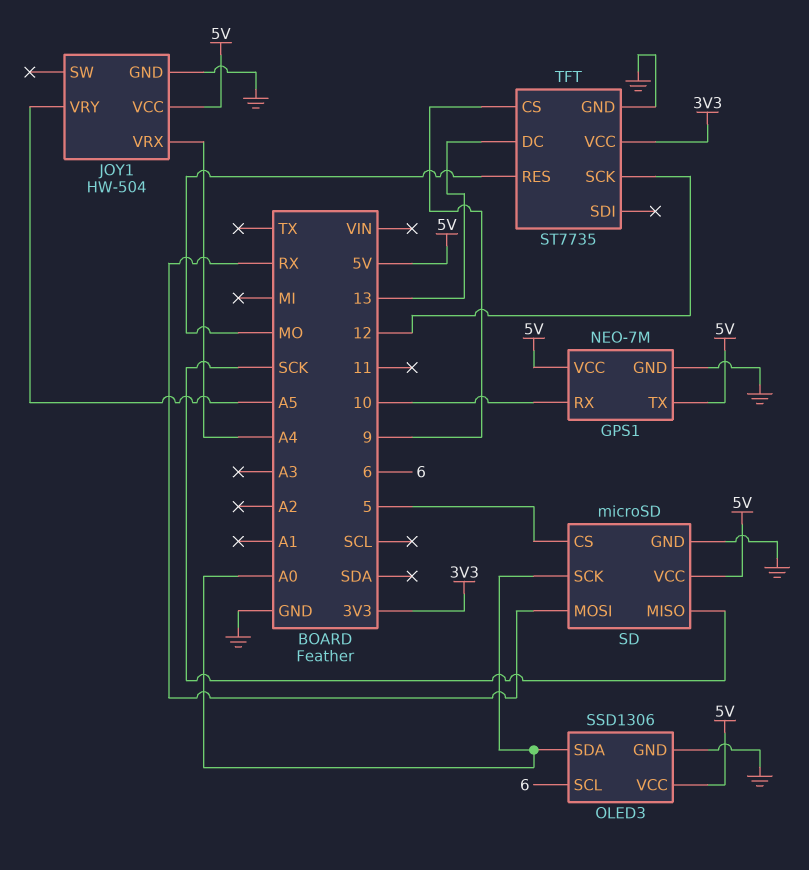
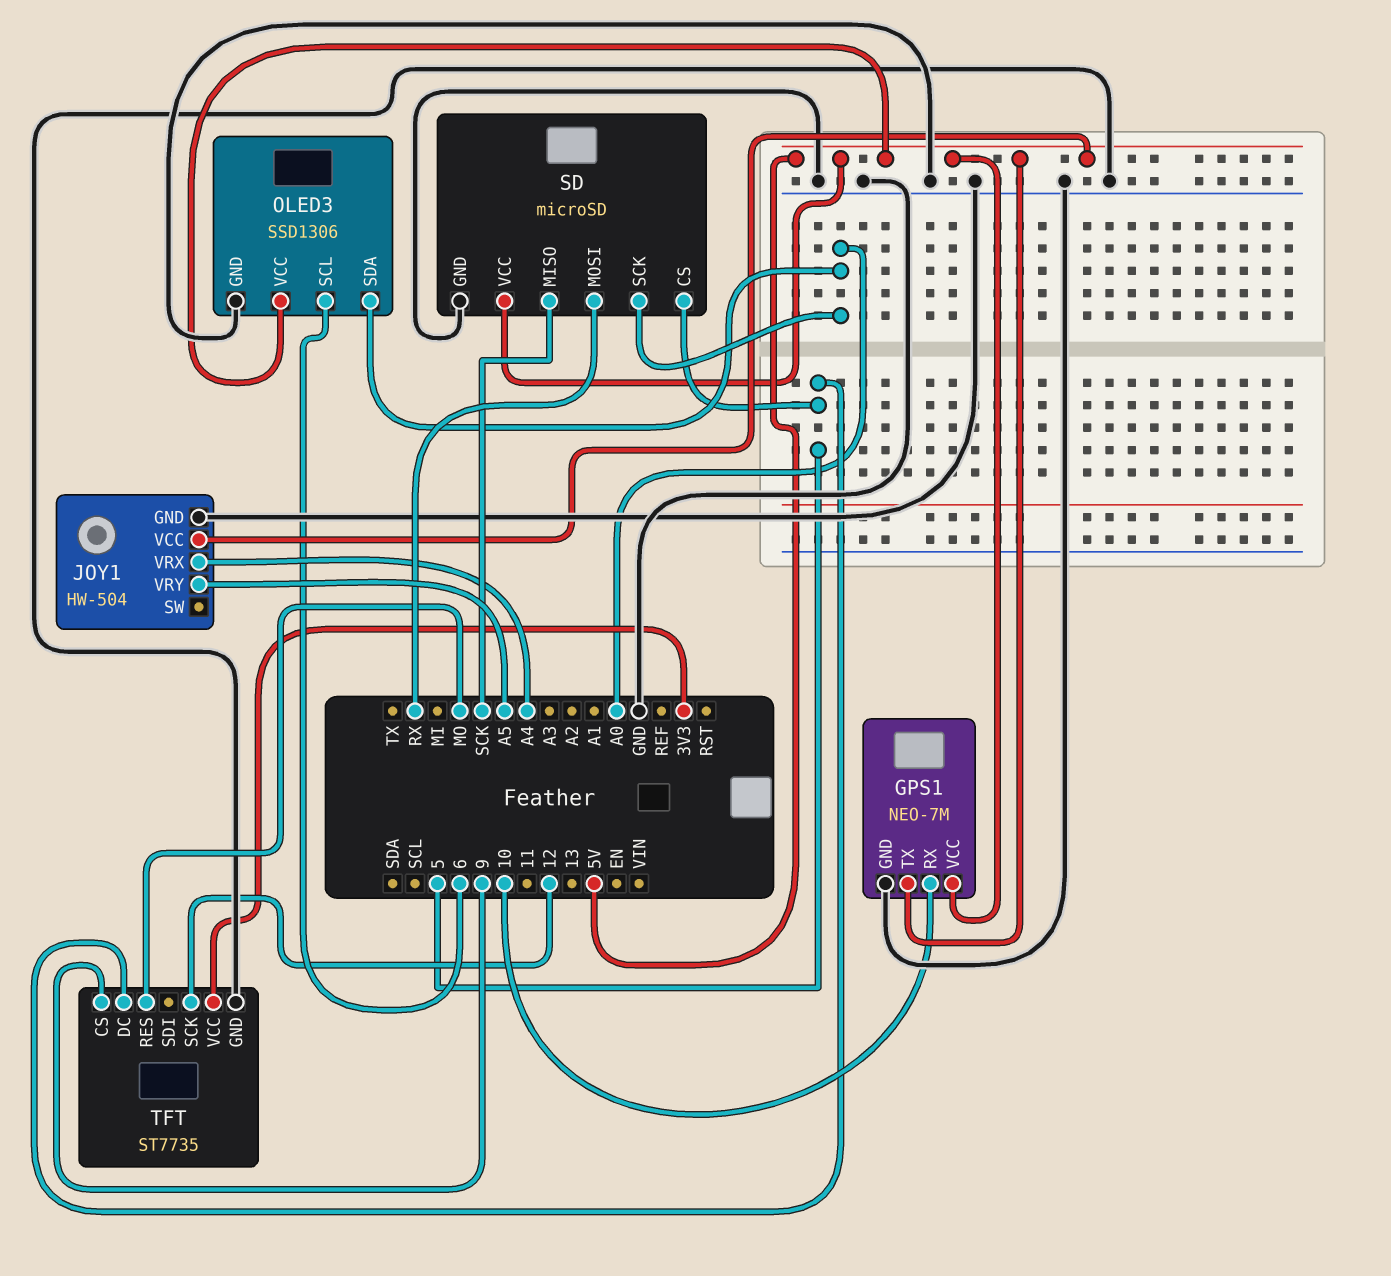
TFT pin DC: 13 -> 5

